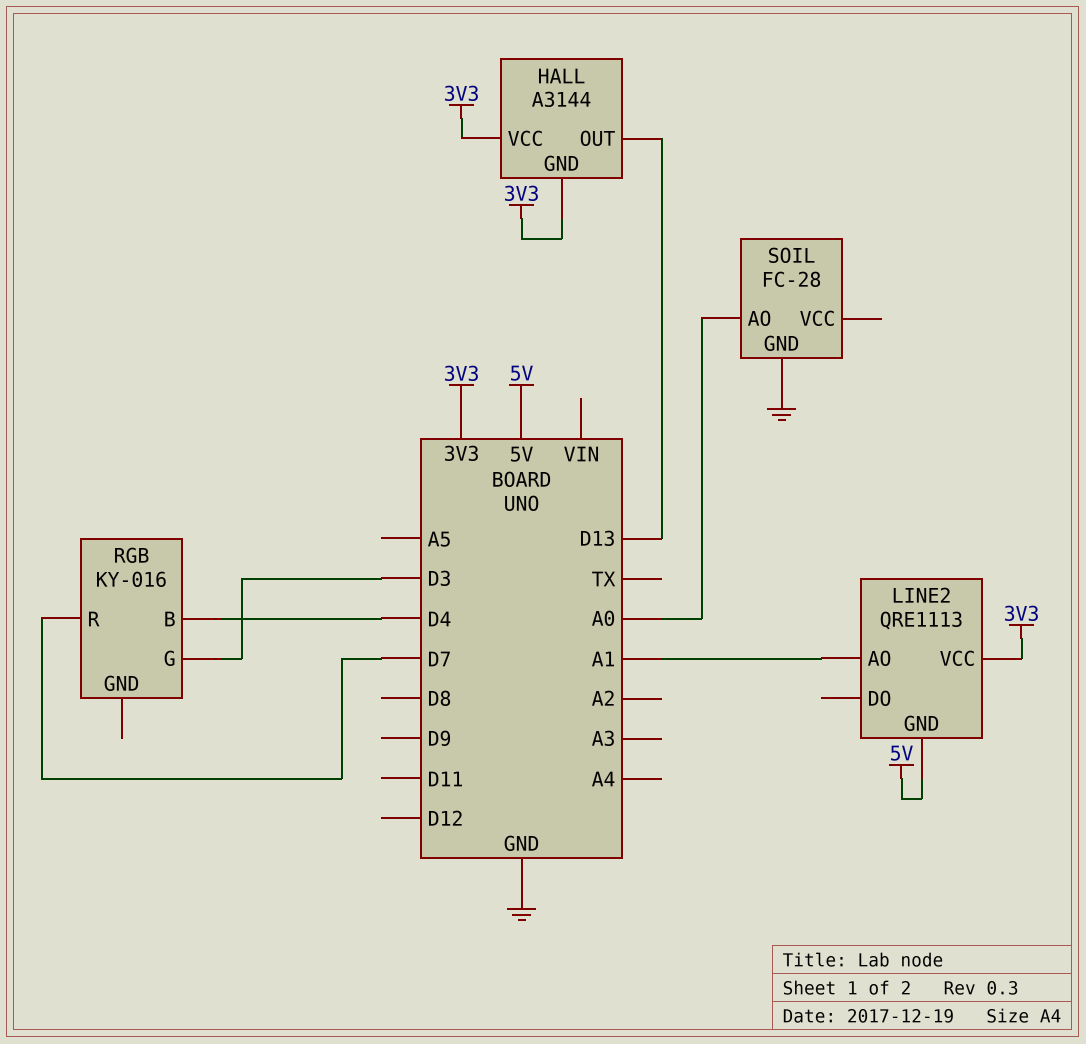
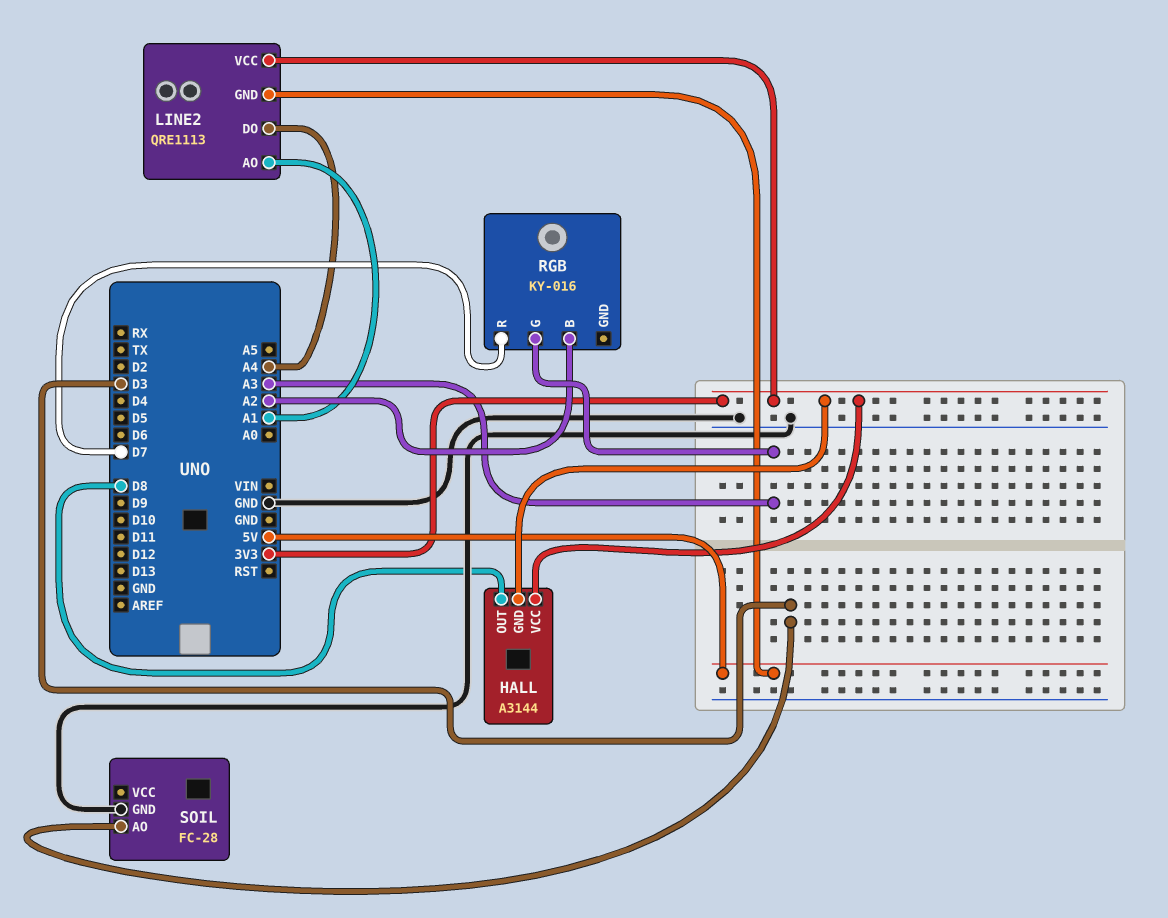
HALL pin OUT: D13 -> D8
LINE2 pin DO: none -> A4
RGB pin B: D4 -> A2
RGB pin G: D3 -> A3
SOIL pin AO: A0 -> D3

